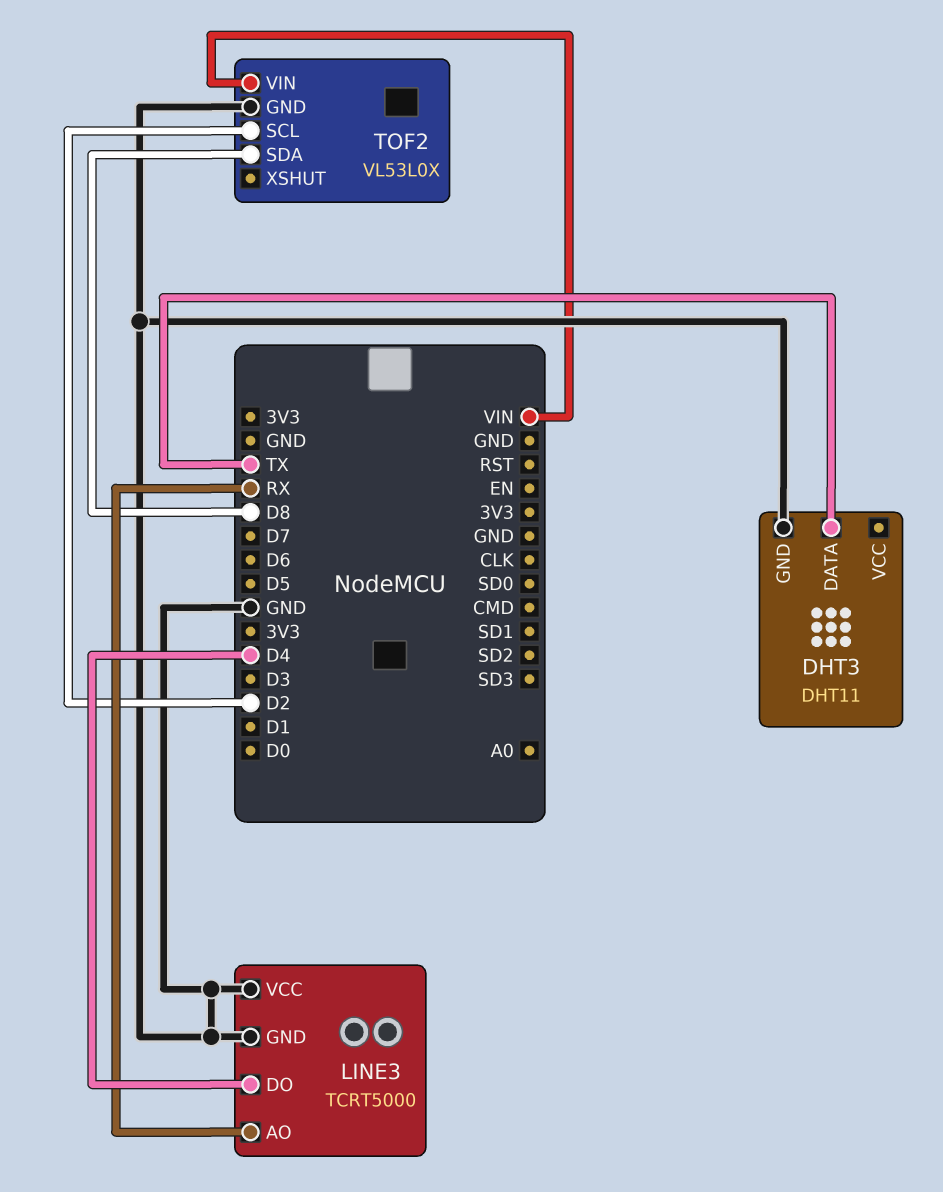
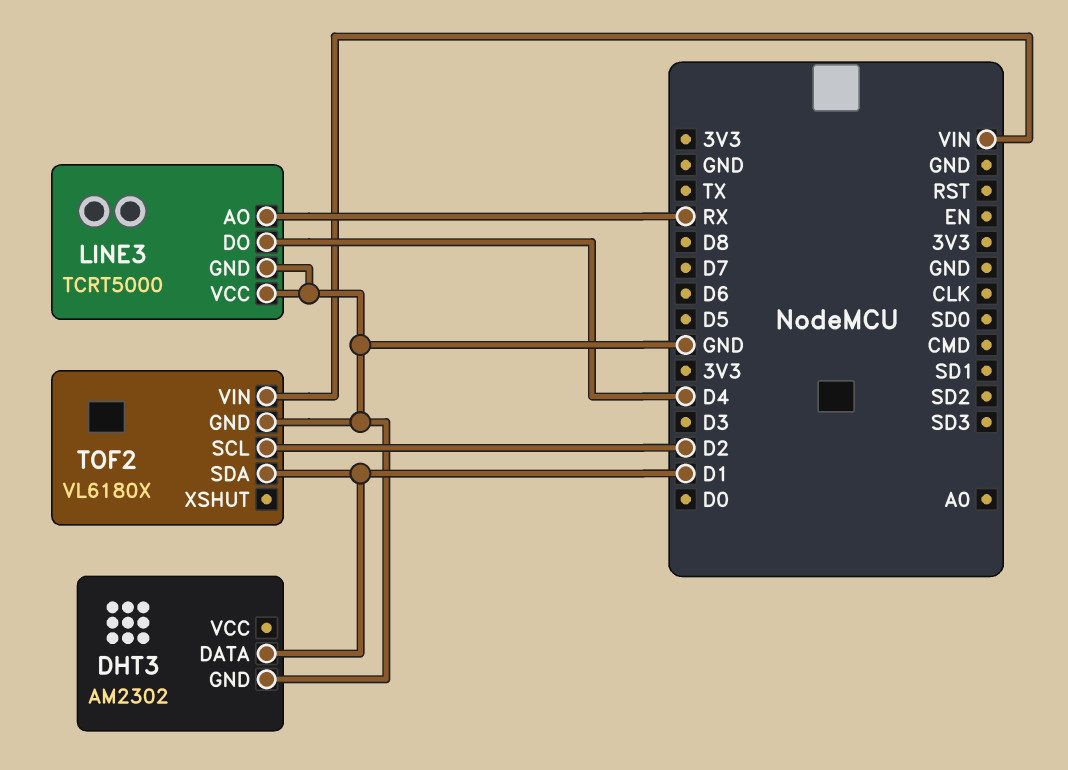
DHT3: DHT11 -> AM2302
DHT3 pin DATA: TX -> D1
TOF2: VL53L0X -> VL6180X
TOF2 pin SDA: D8 -> D1

